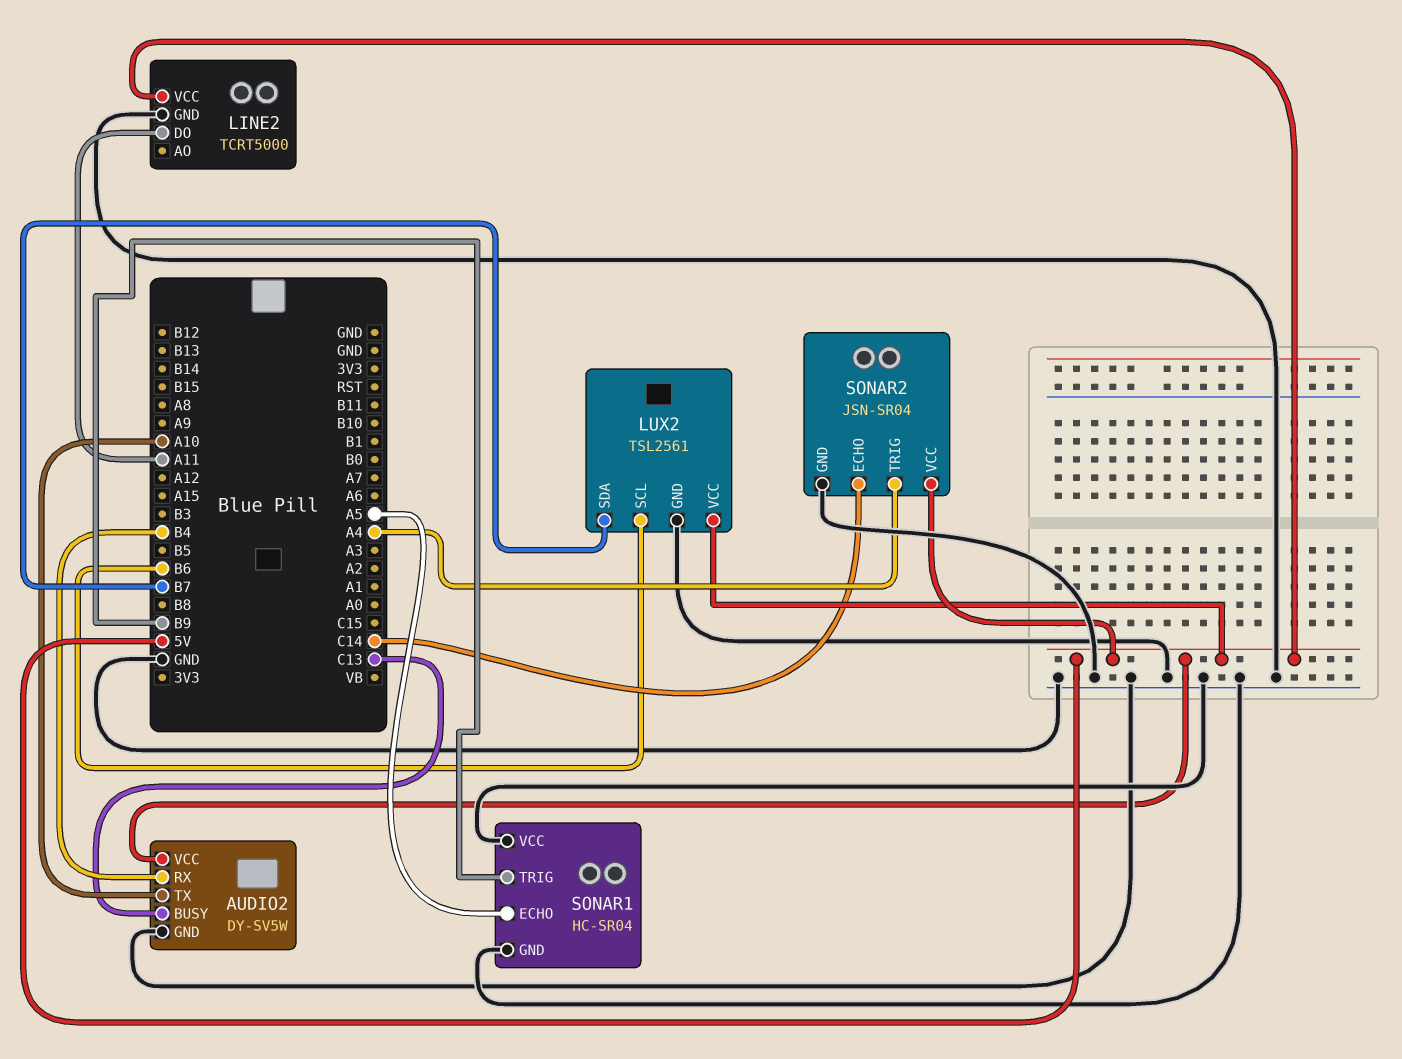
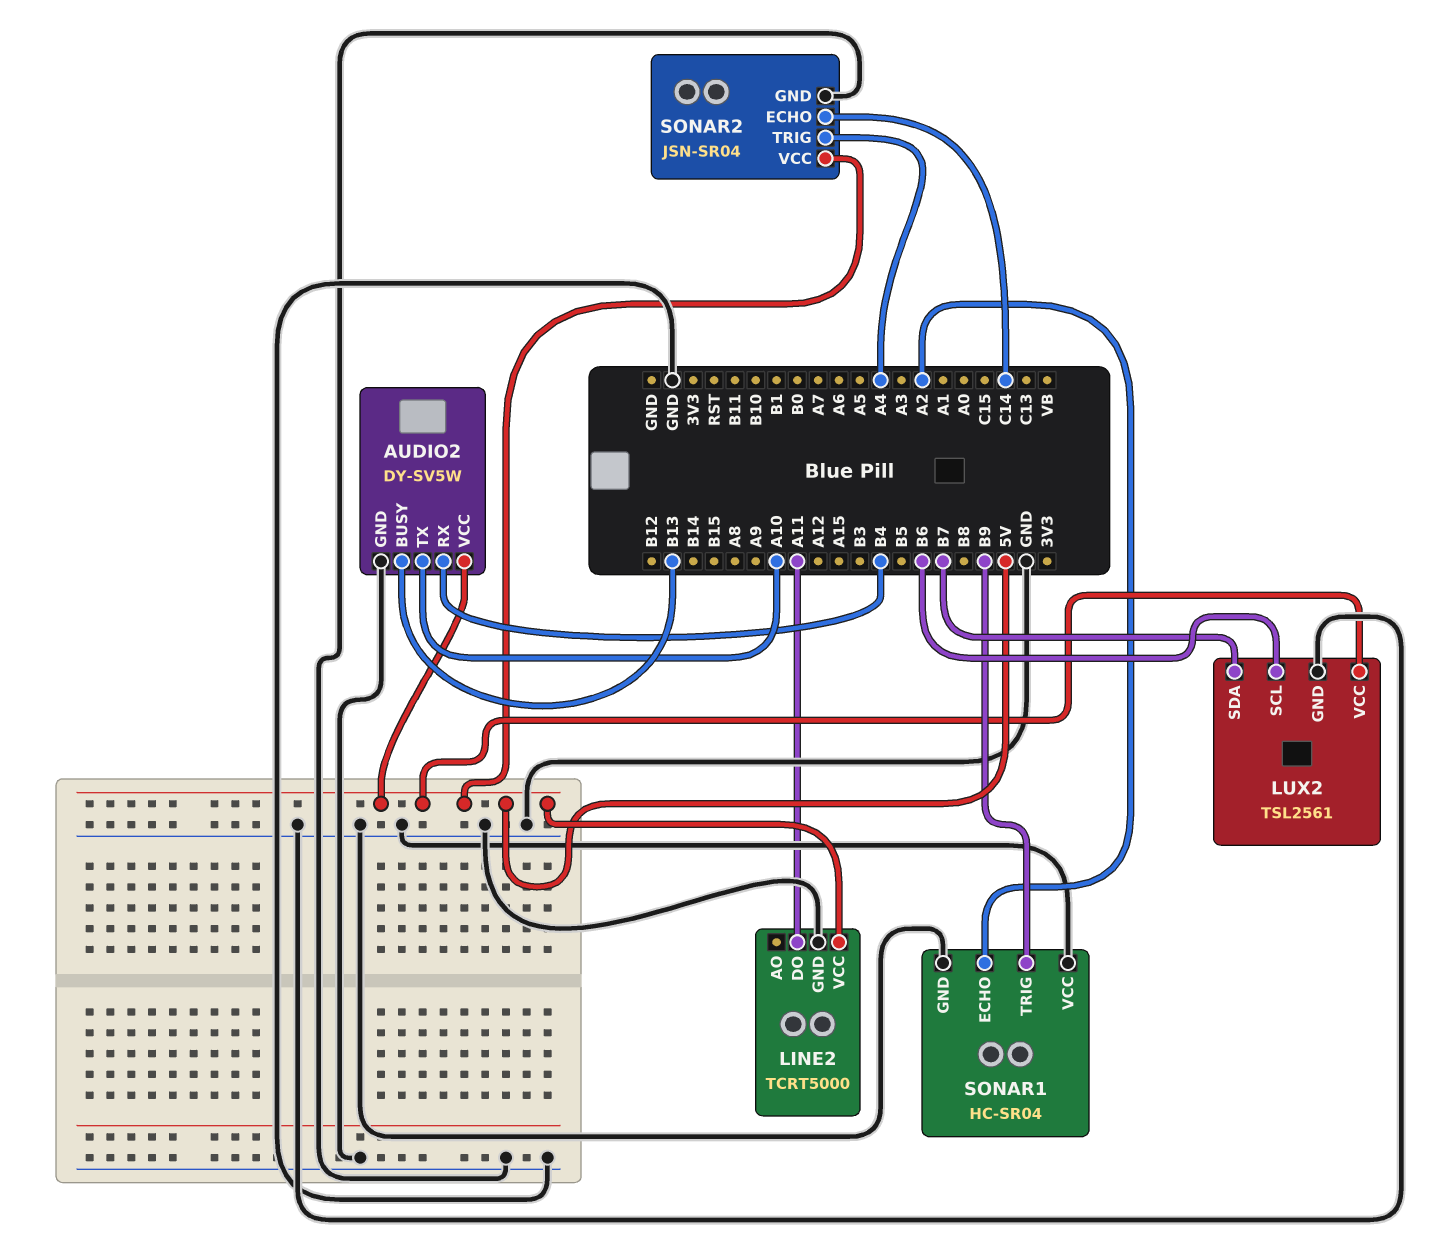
AUDIO2 pin BUSY: C13 -> B13
SONAR1 pin ECHO: A5 -> A2

